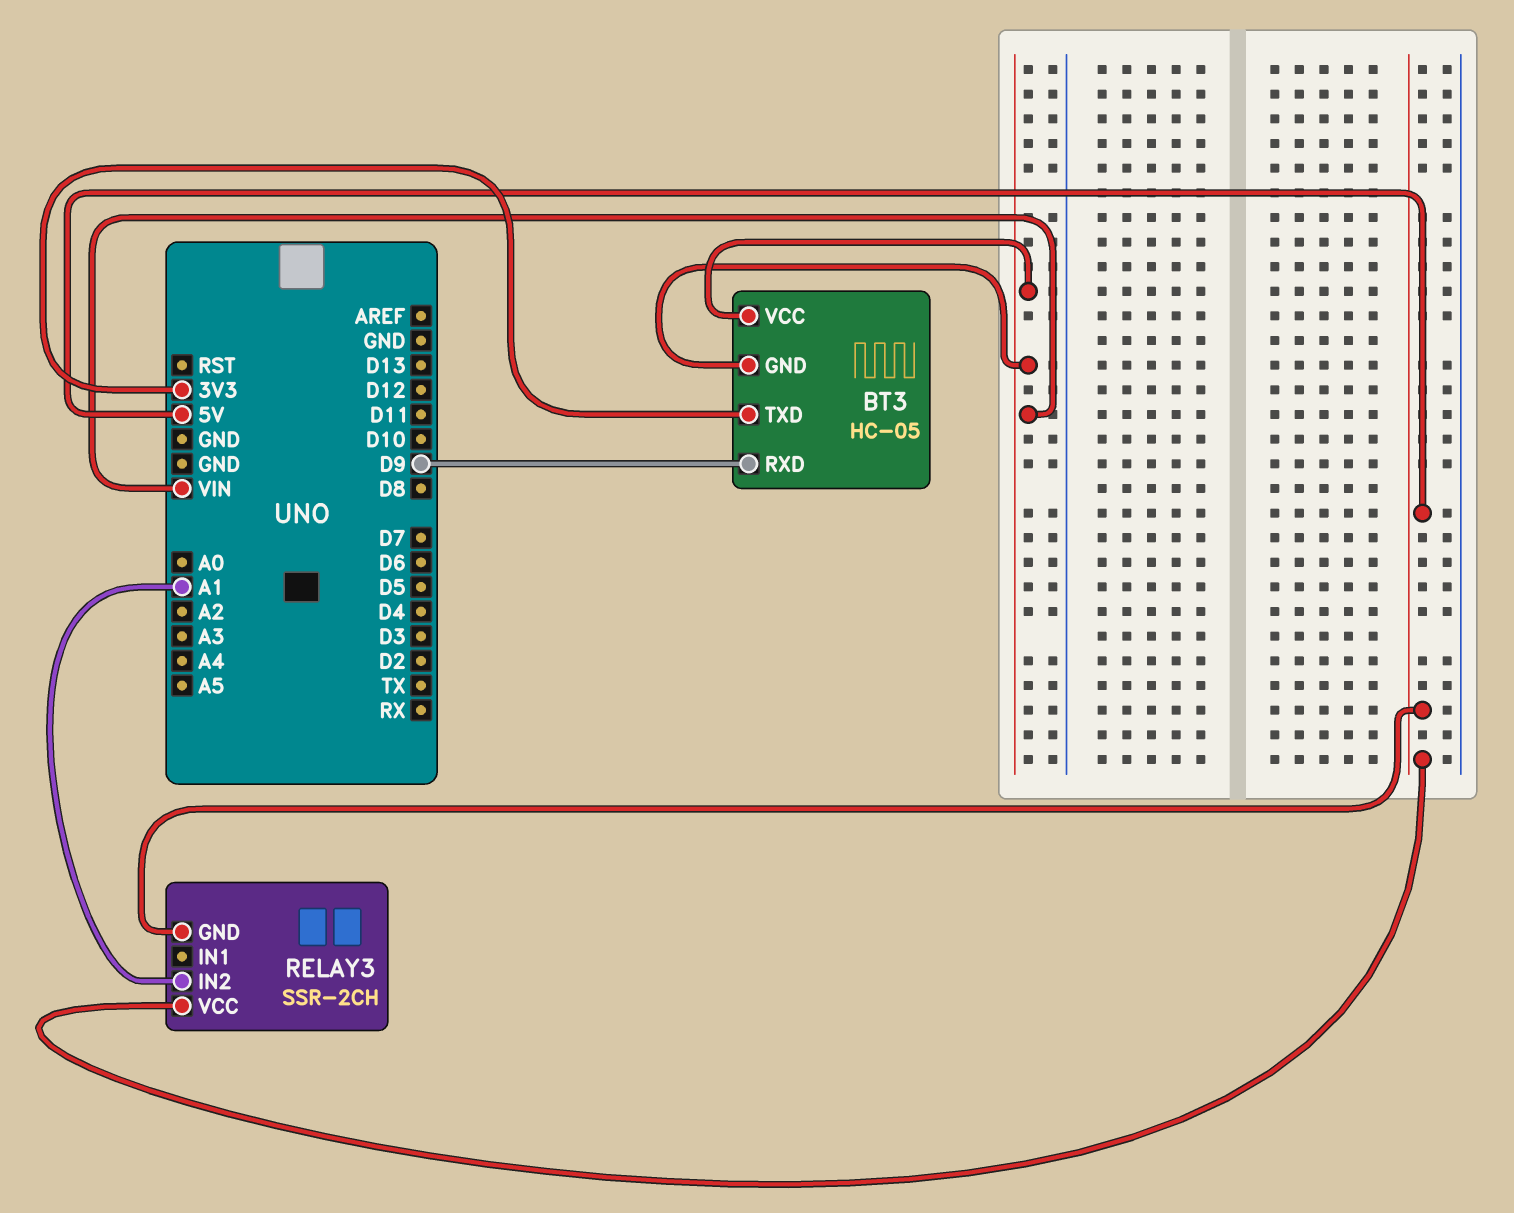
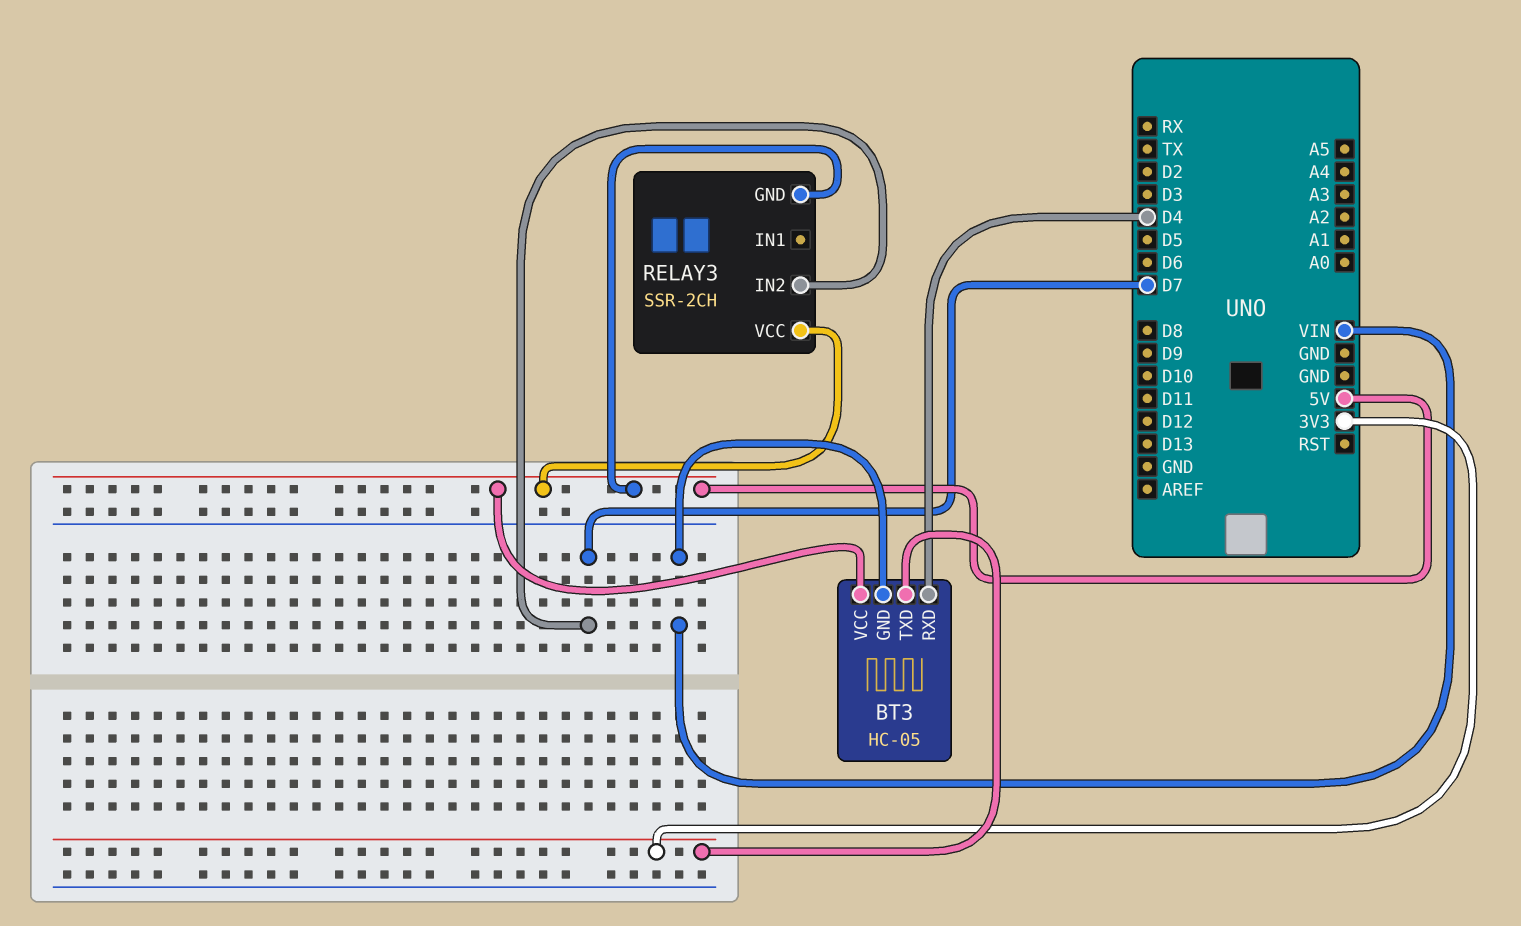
BT3 pin RXD: D9 -> D4
BT3 pin VCC: VIN -> 5V
RELAY3 pin IN2: A1 -> D7

